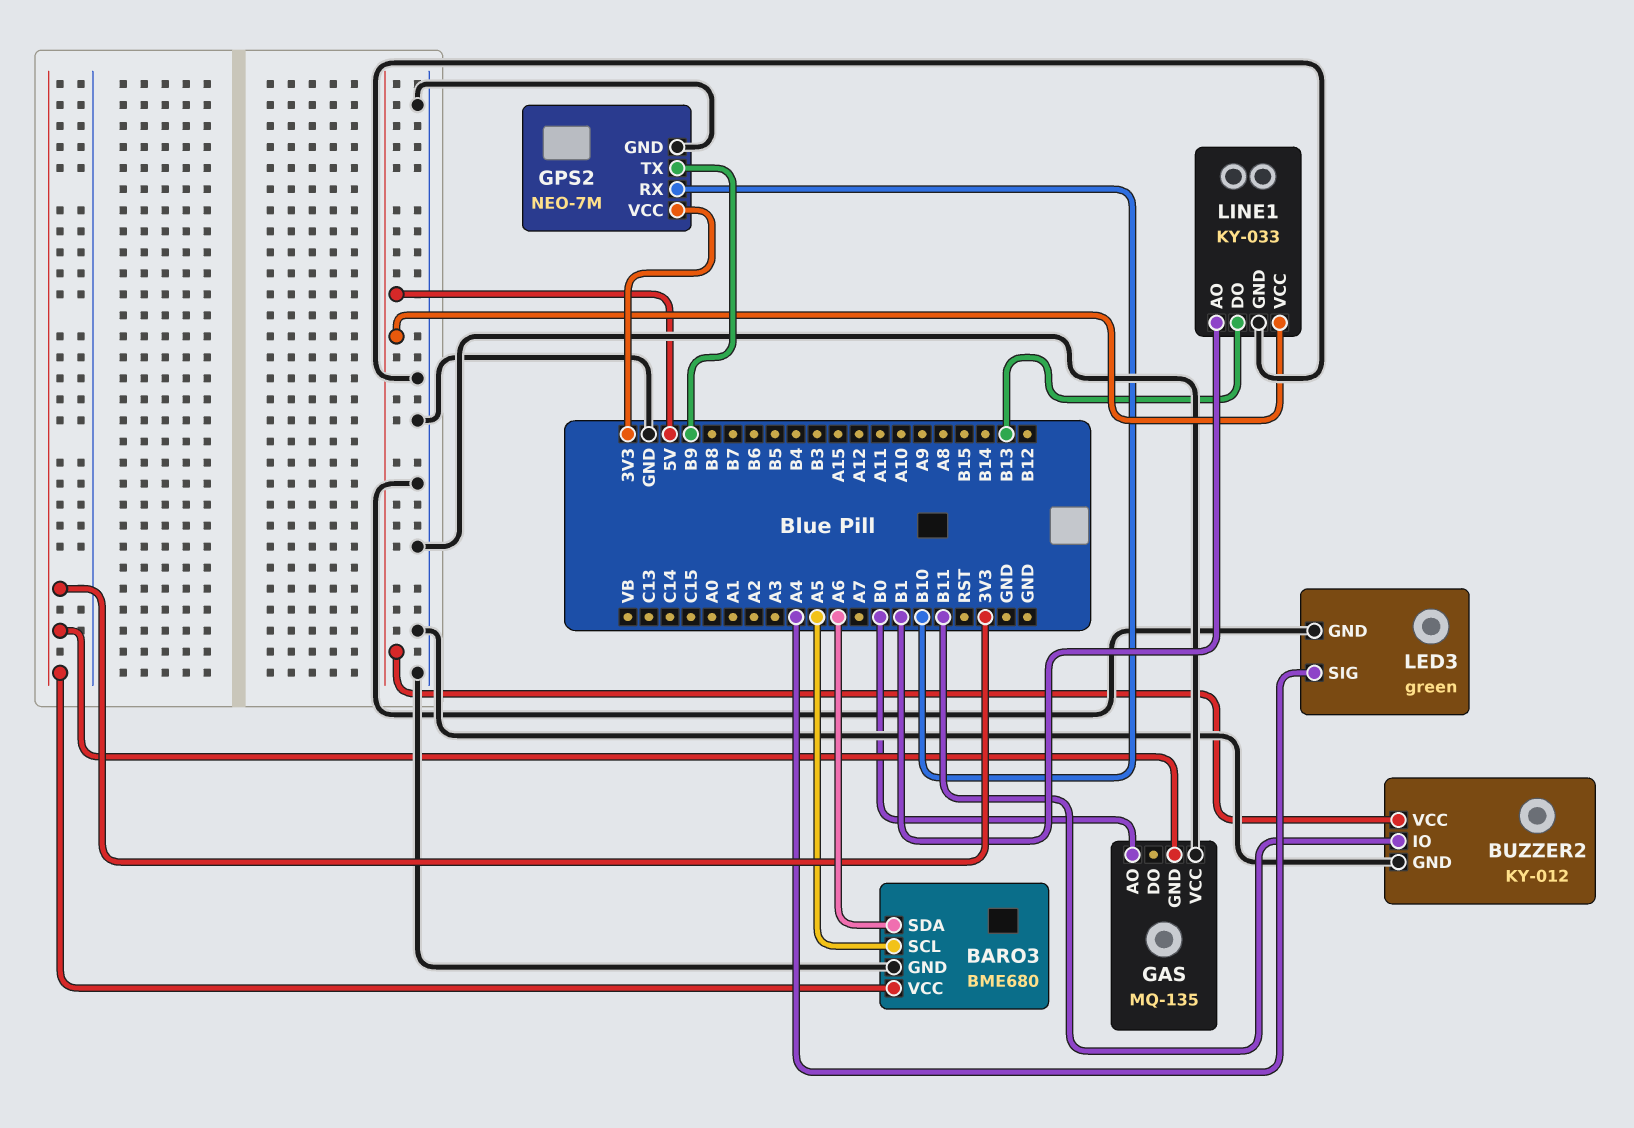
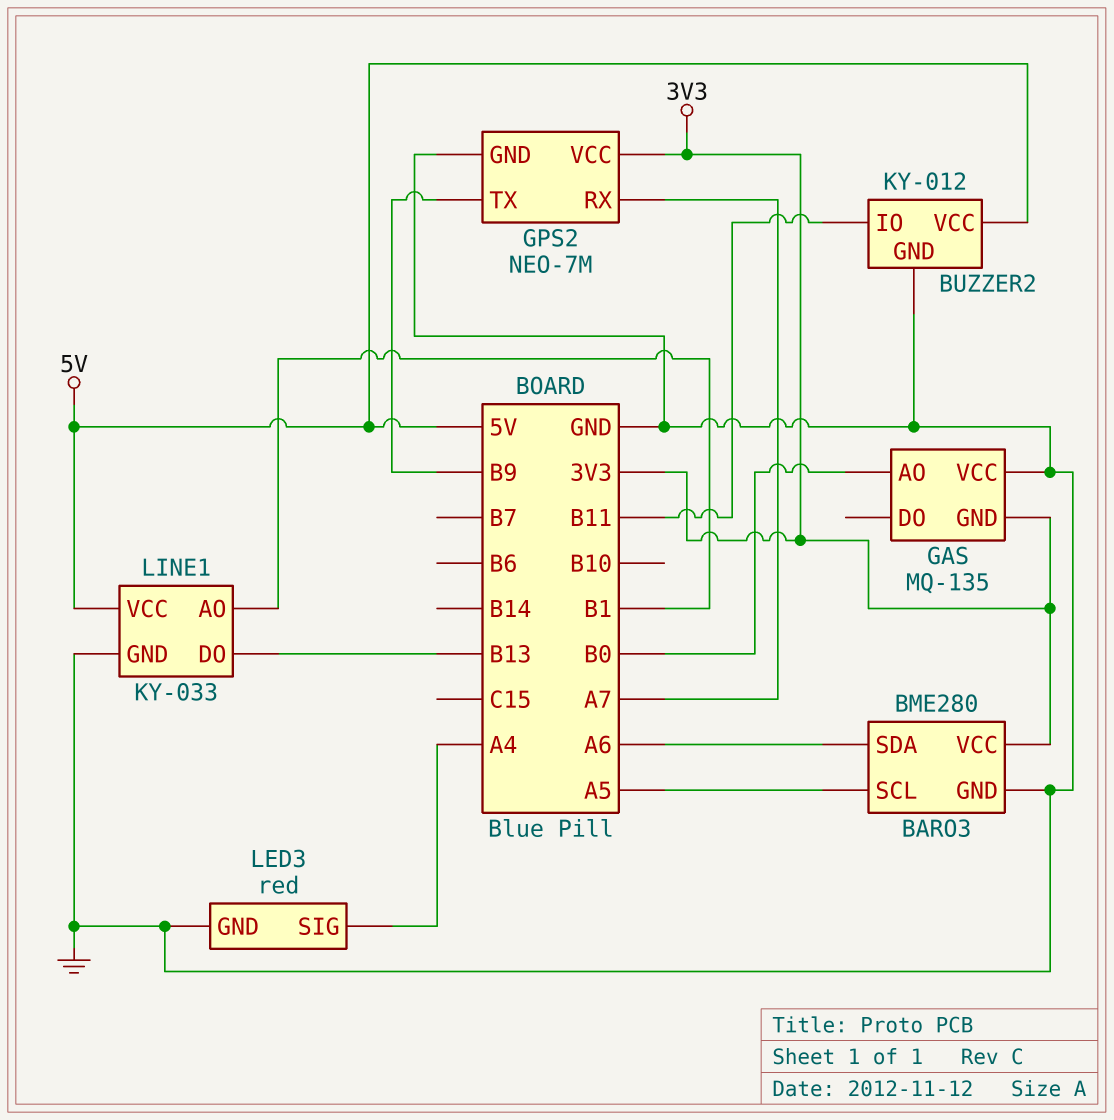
BARO3: BME680 -> BME280
GPS2 pin RX: B10 -> A7
LED3: green -> red

